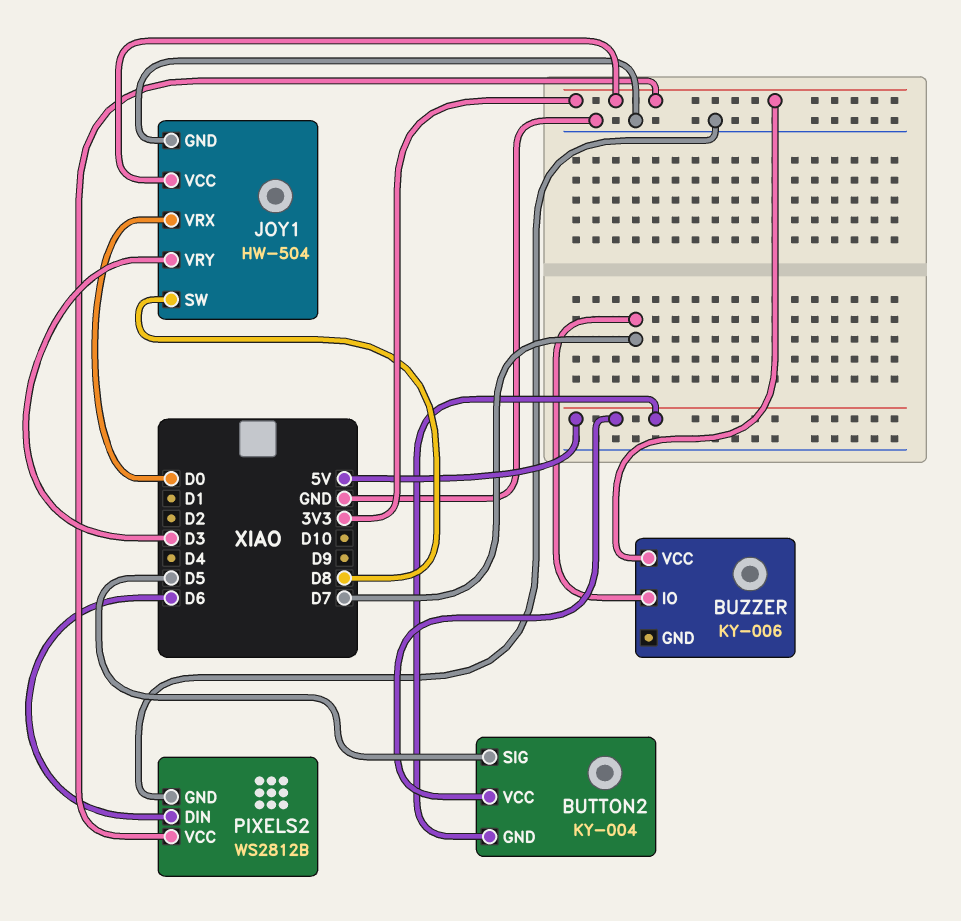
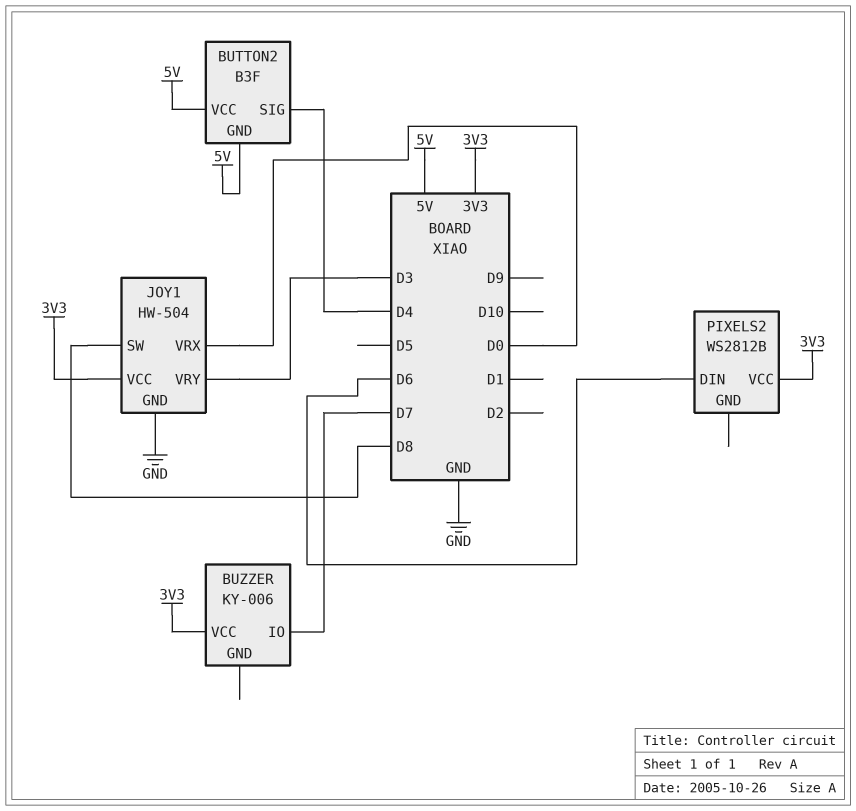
BUTTON2: KY-004 -> B3F
BUTTON2 pin SIG: D5 -> D4
PIXELS2 pin GND: GND -> none

